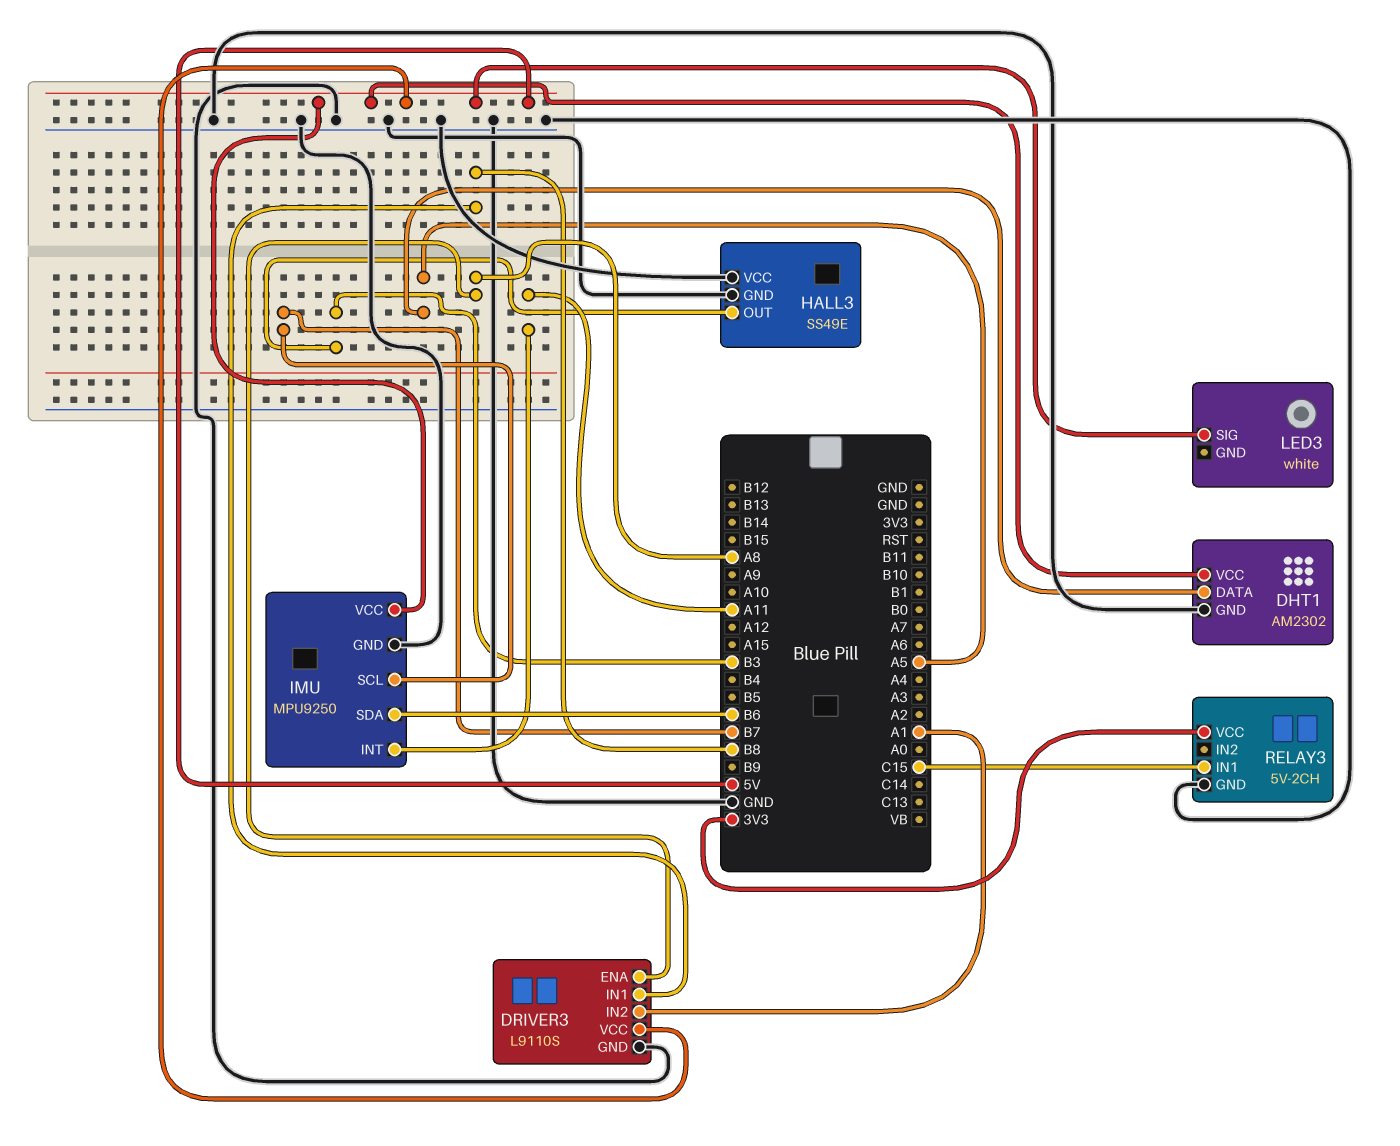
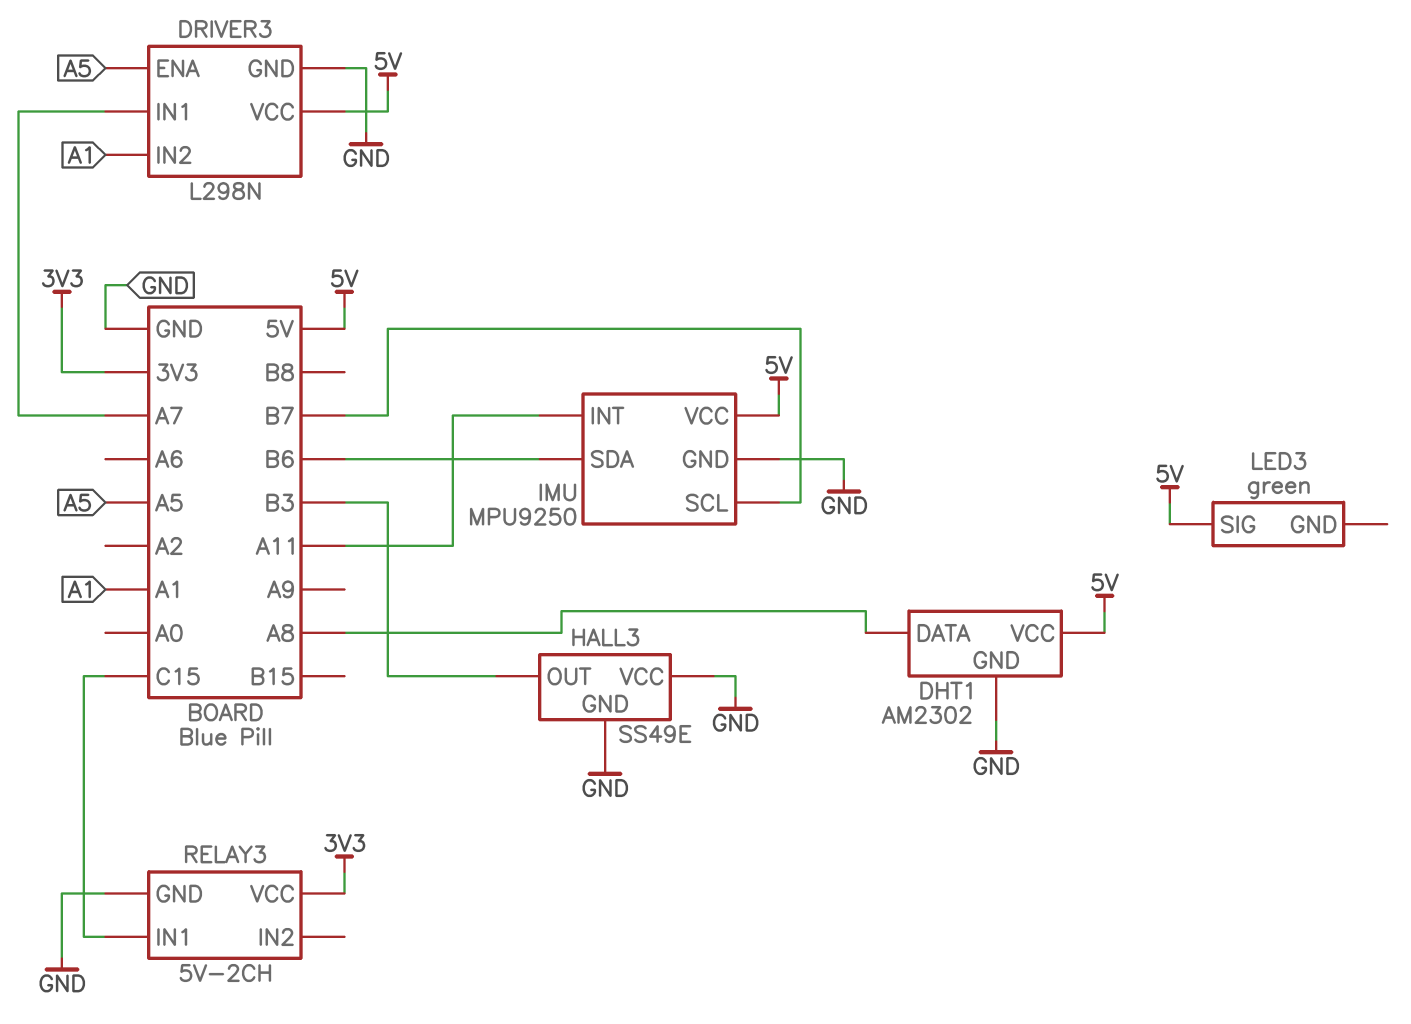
DHT1 pin DATA: A5 -> A8
DRIVER3: L9110S -> L298N
DRIVER3 pin ENA: A8 -> A5
DRIVER3 pin IN1: B8 -> A7
LED3: white -> green

